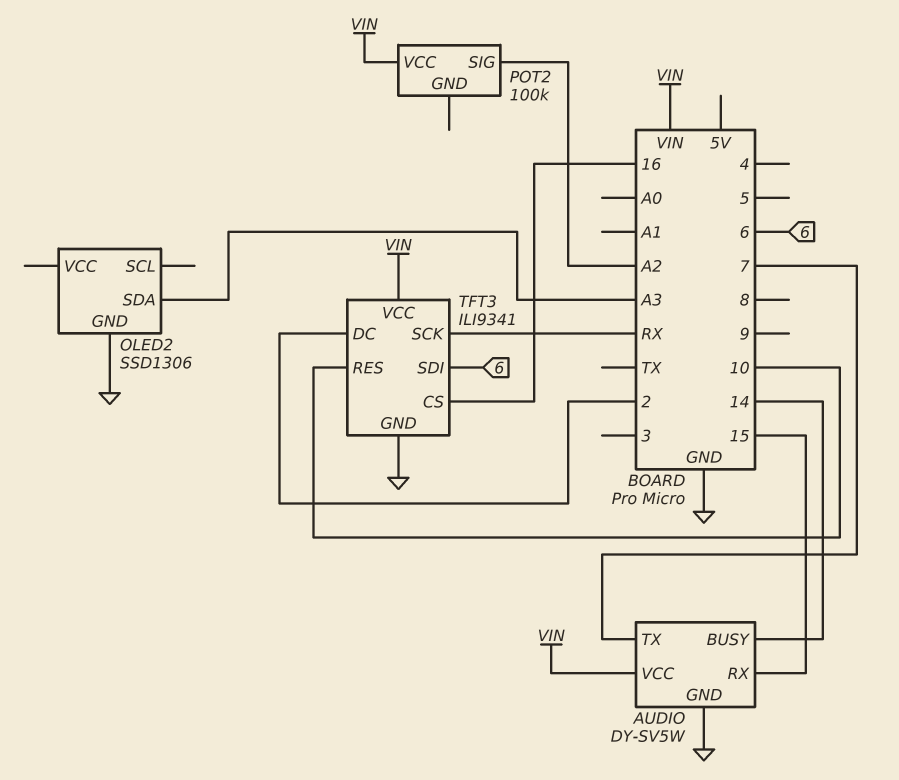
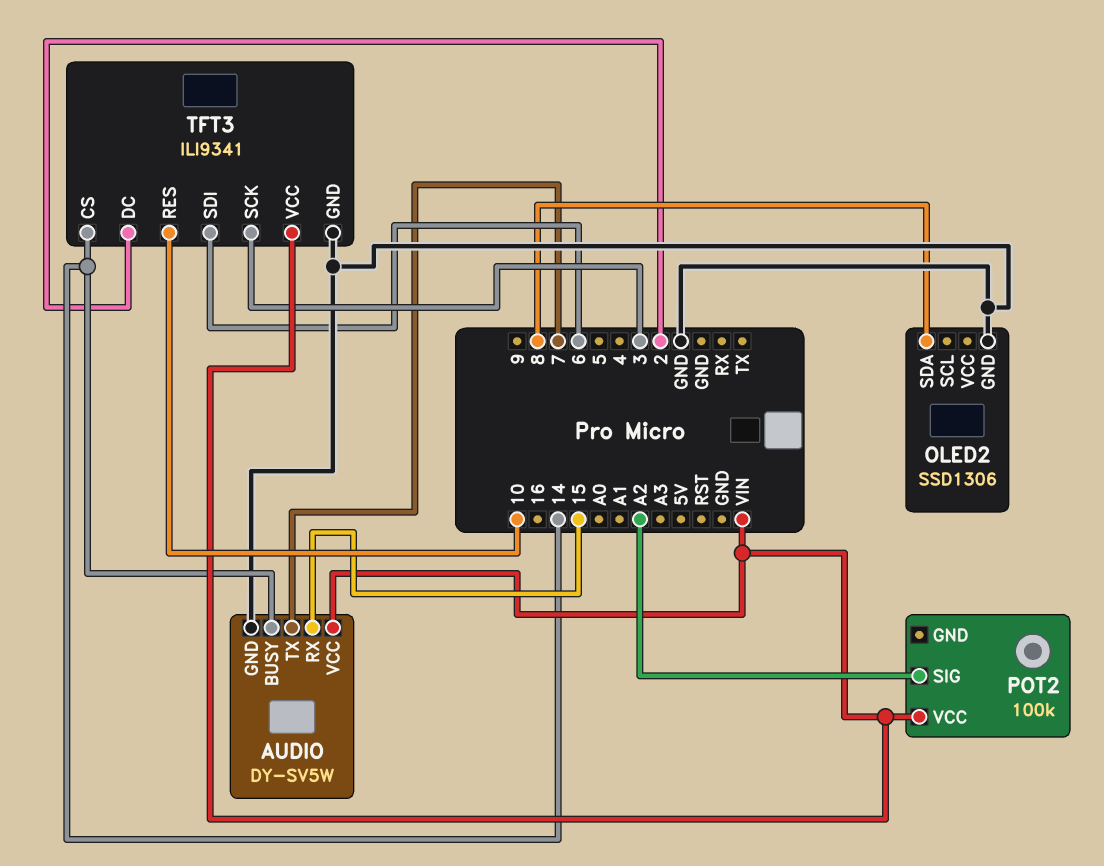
OLED2 pin SDA: A3 -> 8
TFT3 pin CS: 16 -> 14
TFT3 pin SCK: RX -> 3

